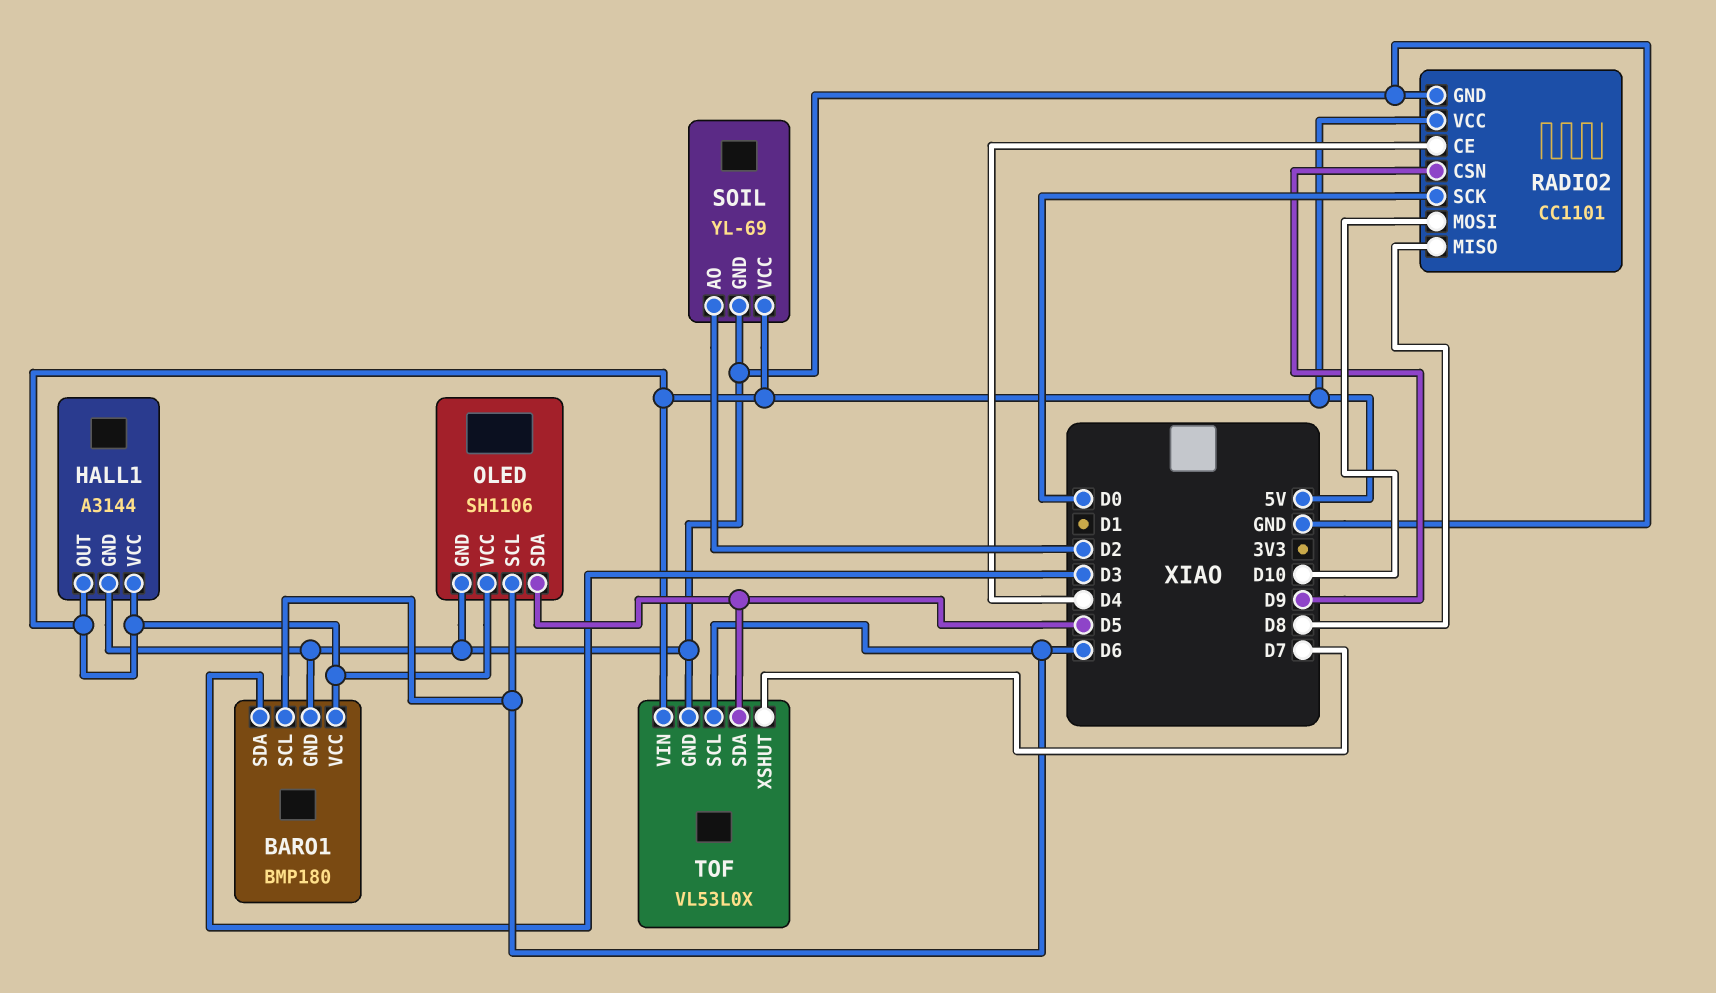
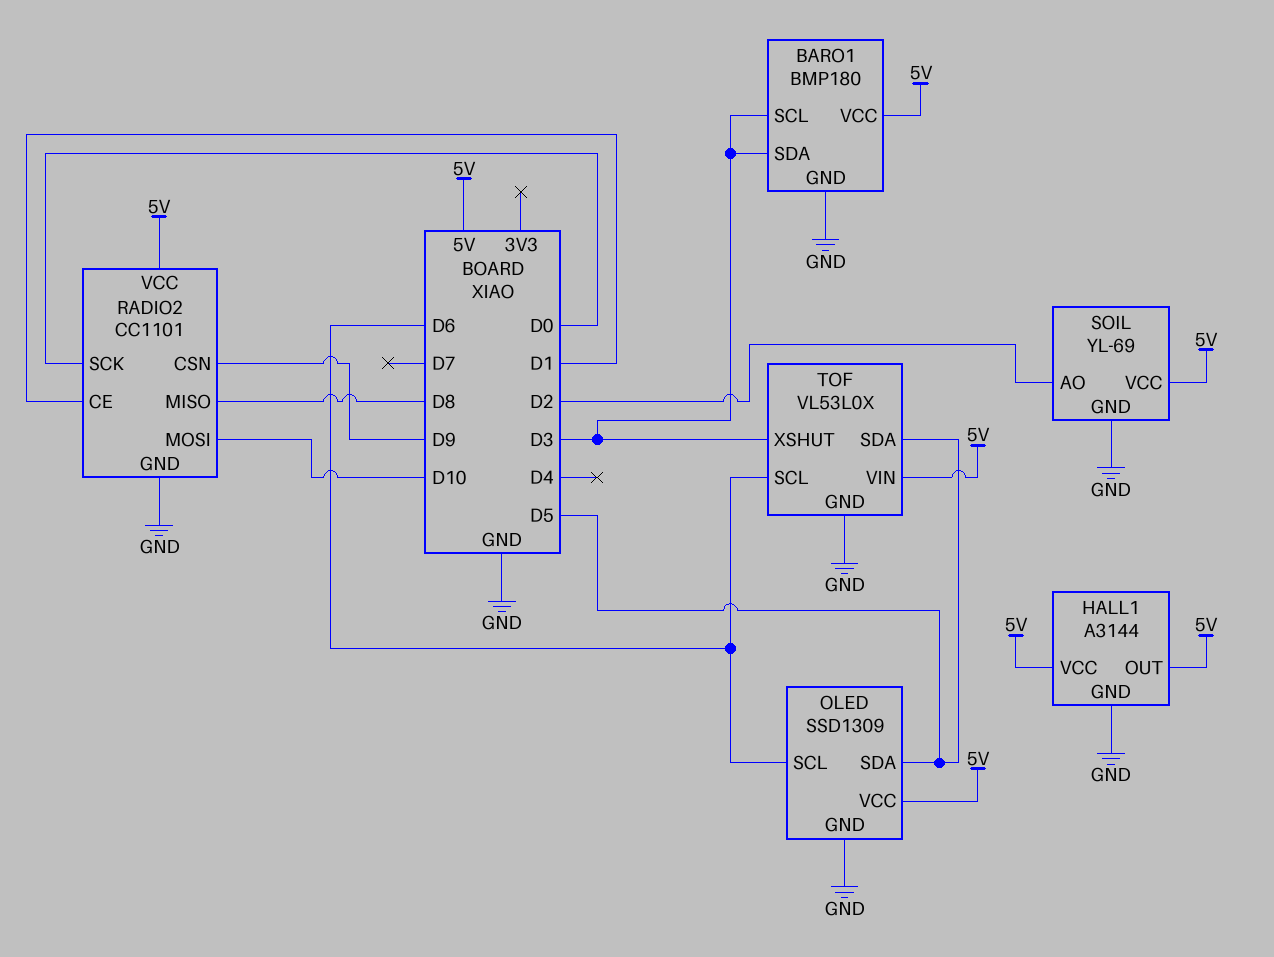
BARO1 pin SCL: D6 -> D3
OLED: SH1106 -> SSD1309
RADIO2 pin CE: D4 -> D1
TOF pin XSHUT: D7 -> D3

